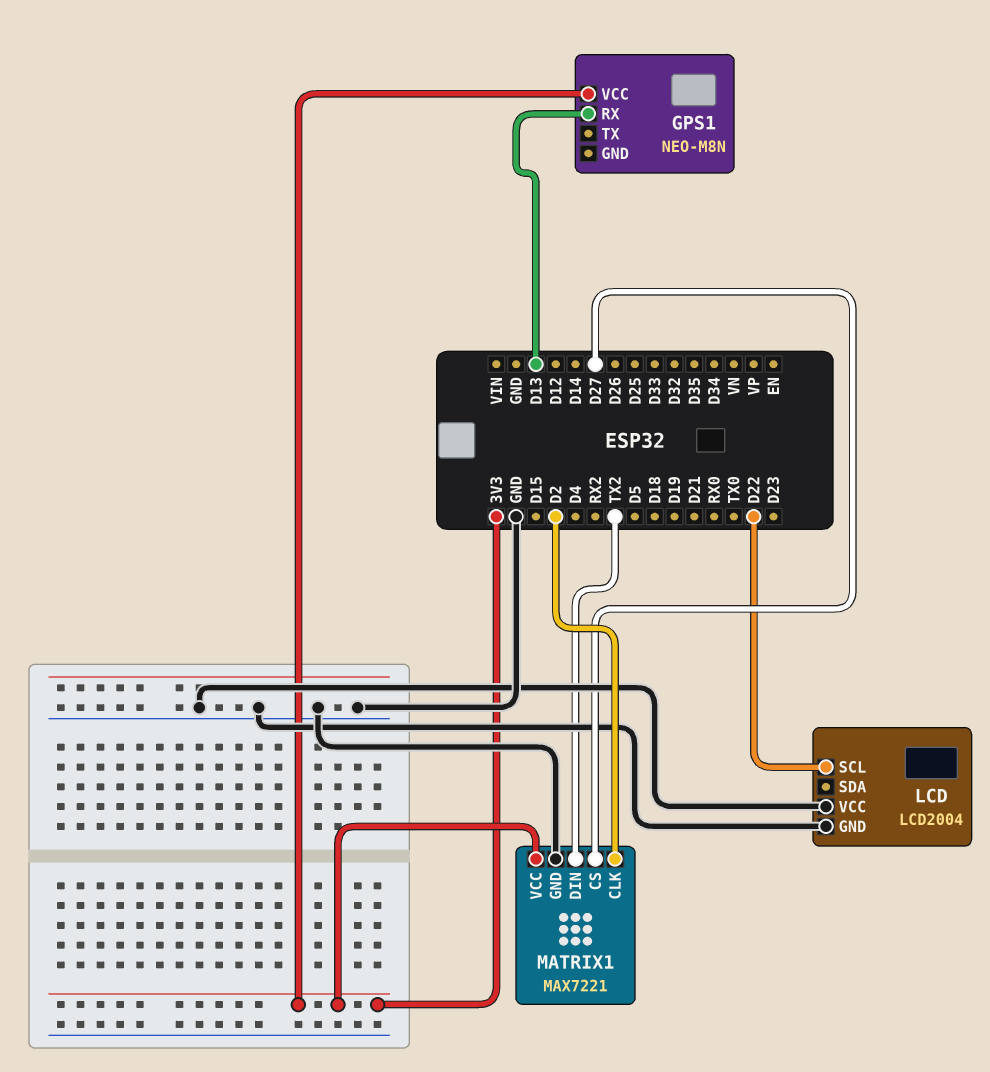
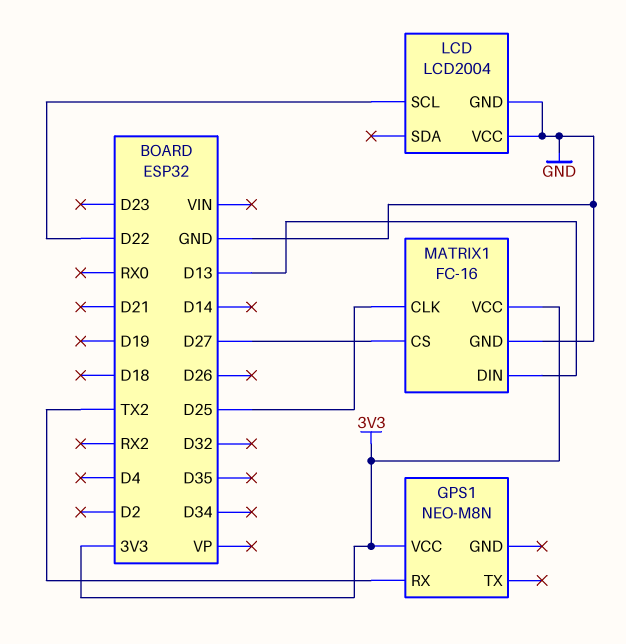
GPS1 pin RX: D13 -> TX2
MATRIX1: MAX7221 -> FC-16
MATRIX1 pin CLK: D2 -> D25
MATRIX1 pin DIN: TX2 -> D13

